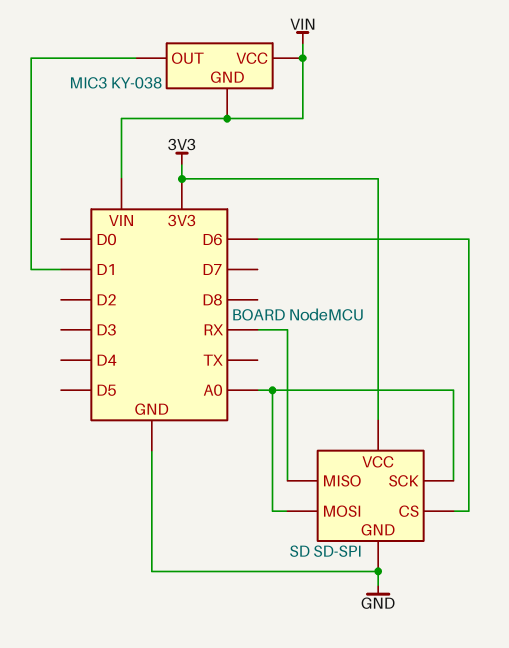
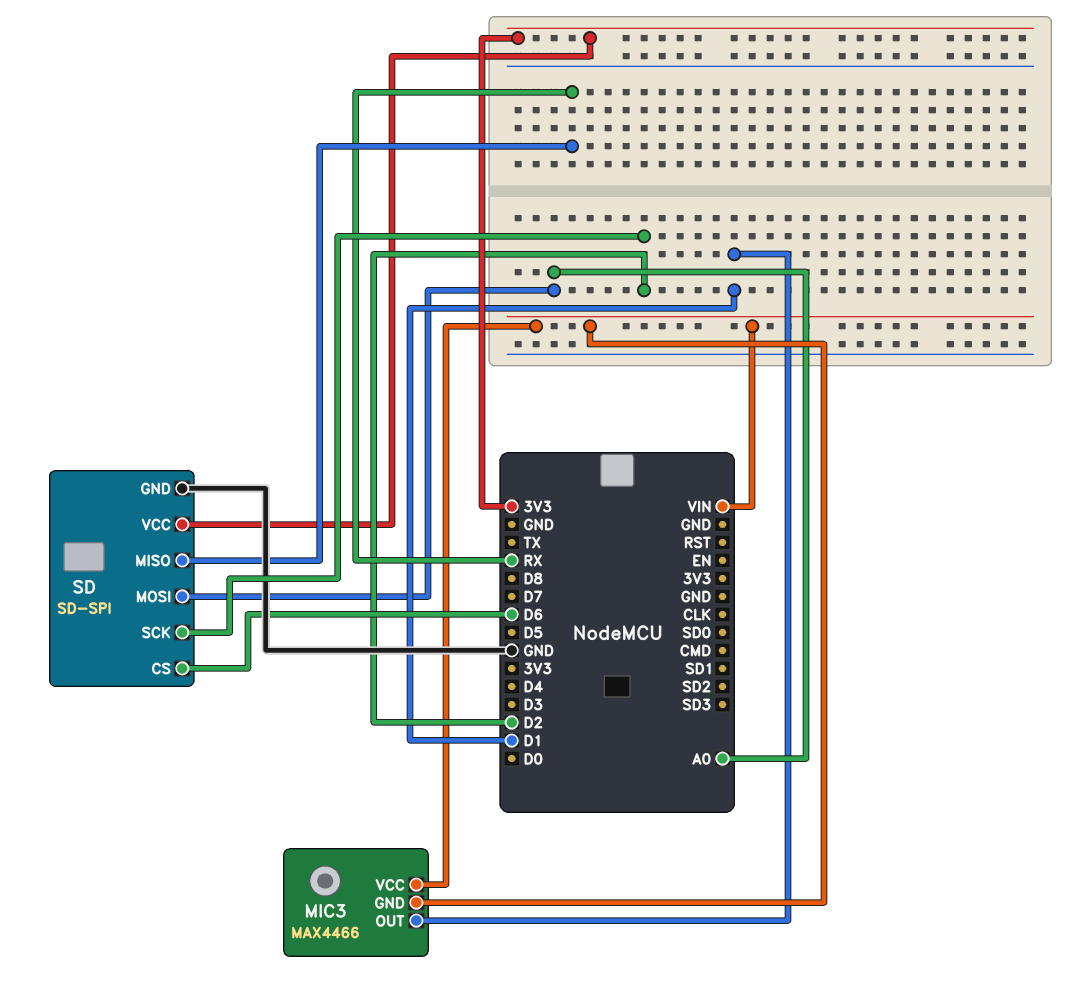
MIC3: KY-038 -> MAX4466
SD pin SCK: A0 -> D2

